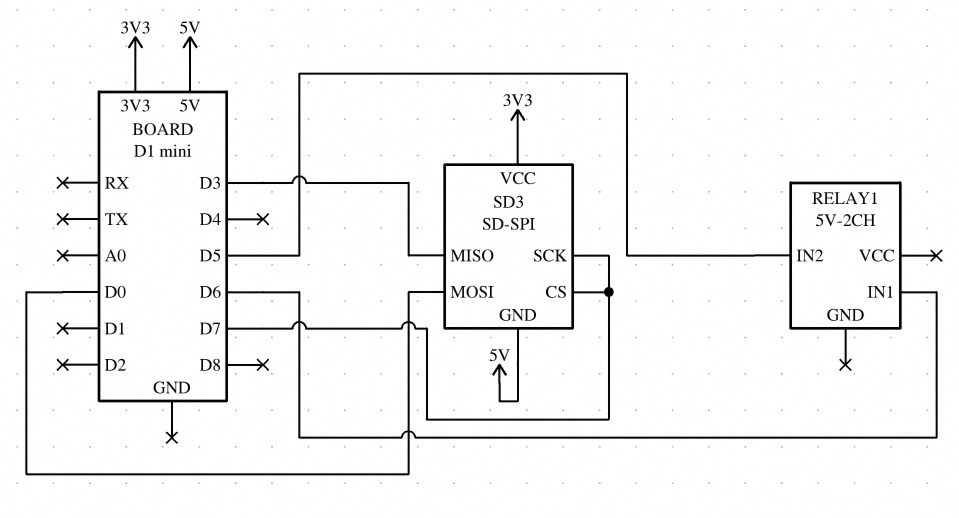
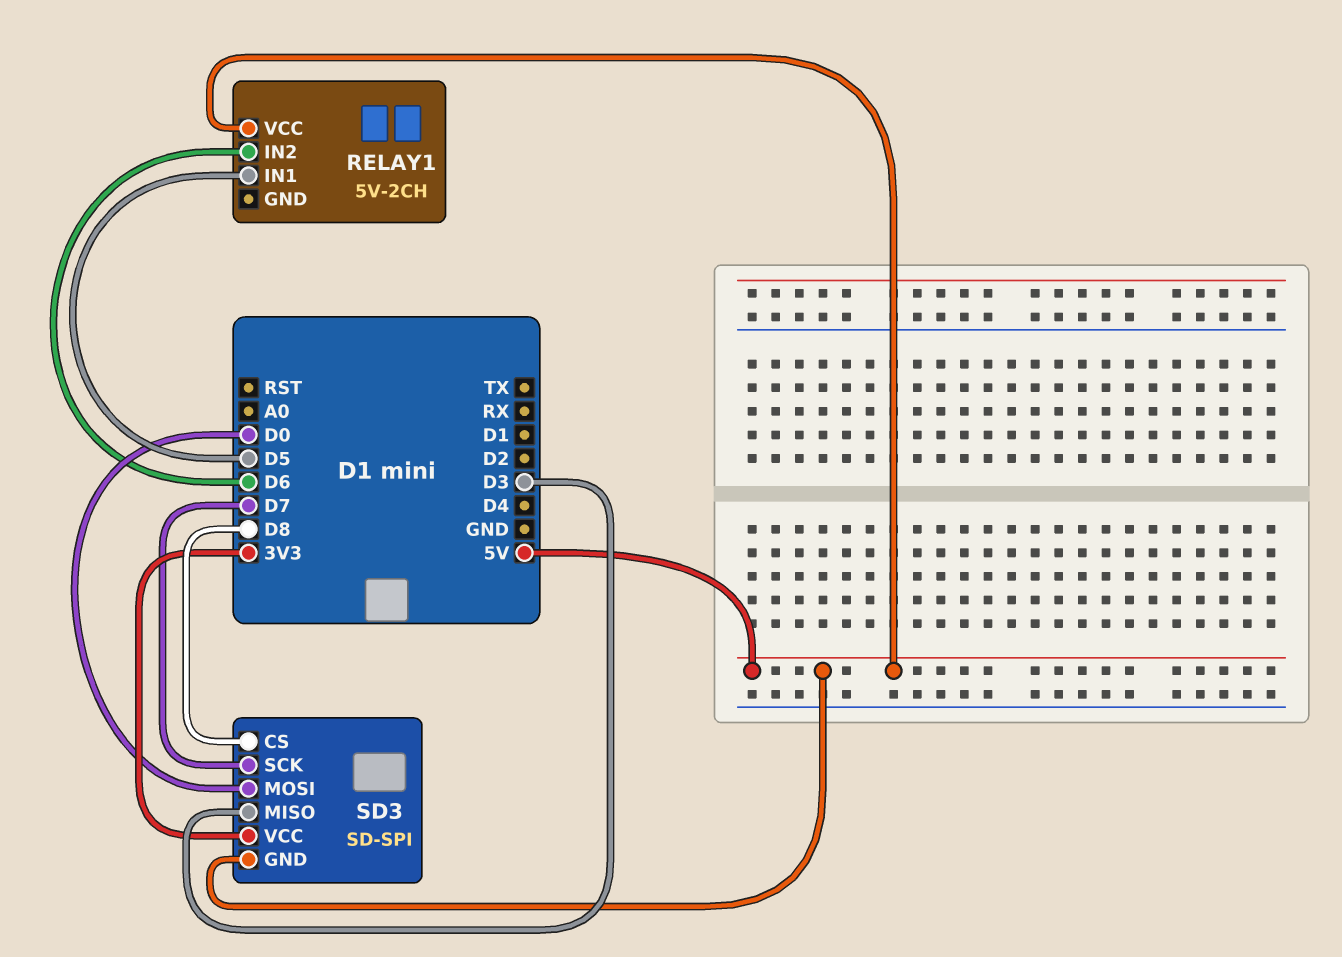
RELAY1 pin IN1: D6 -> D5
RELAY1 pin IN2: D5 -> D6
RELAY1 pin VCC: none -> 5V
SD3 pin CS: D7 -> D8

